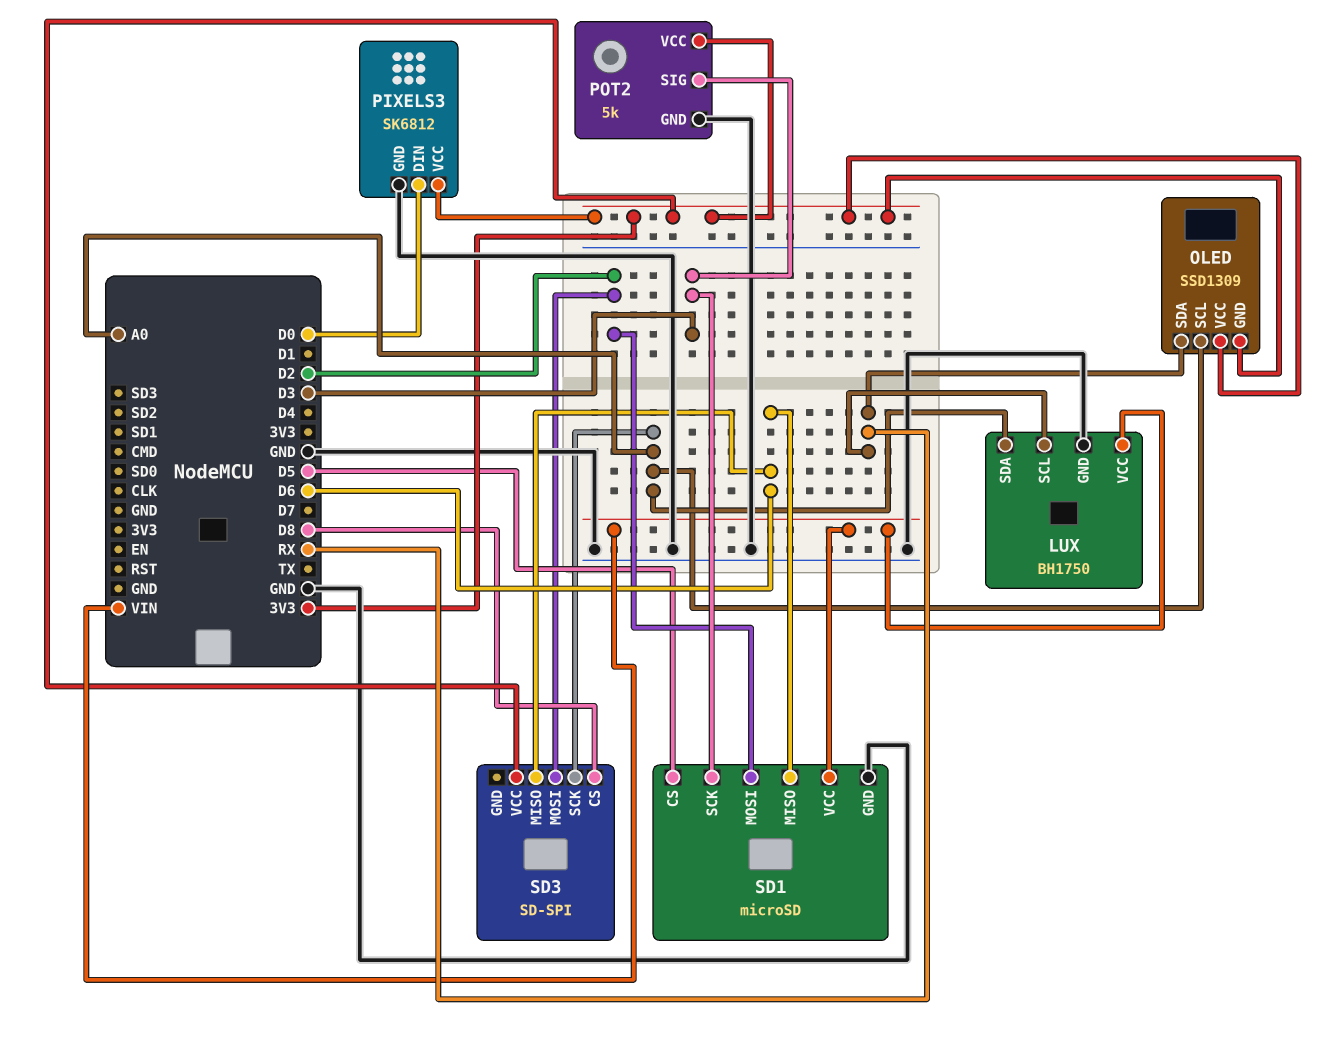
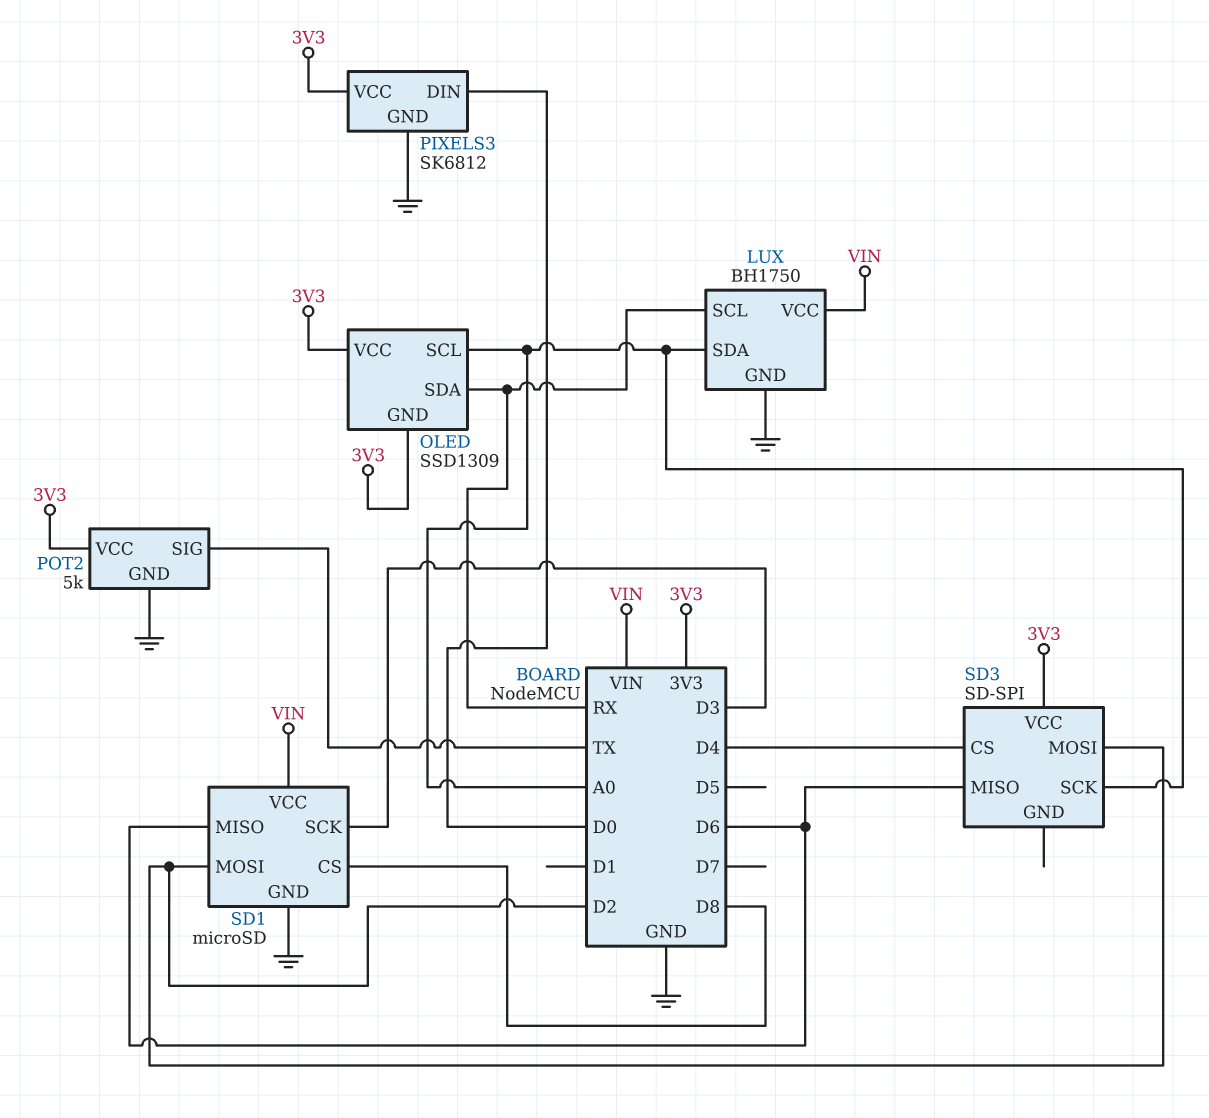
POT2 pin SIG: D3 -> TX
SD1 pin CS: D5 -> D8
SD3 pin CS: D8 -> D4

